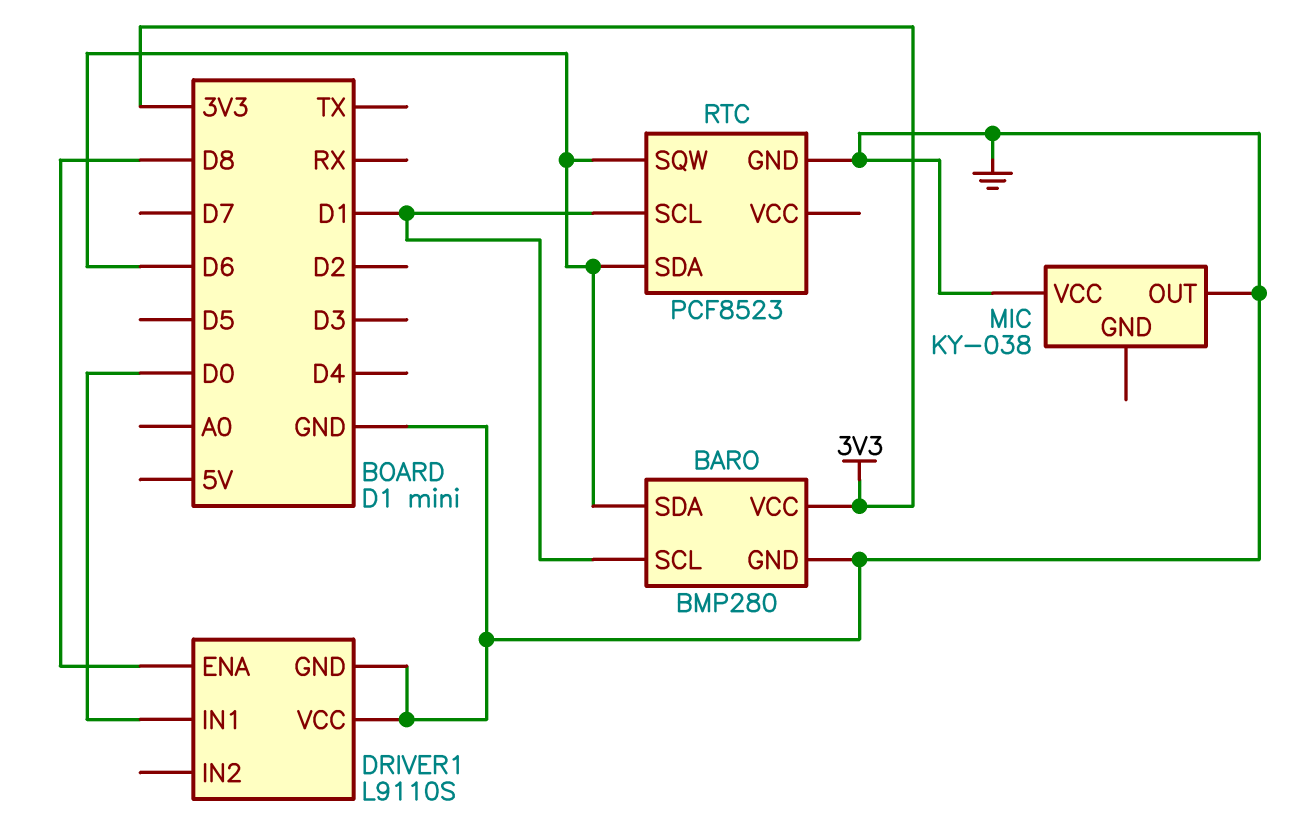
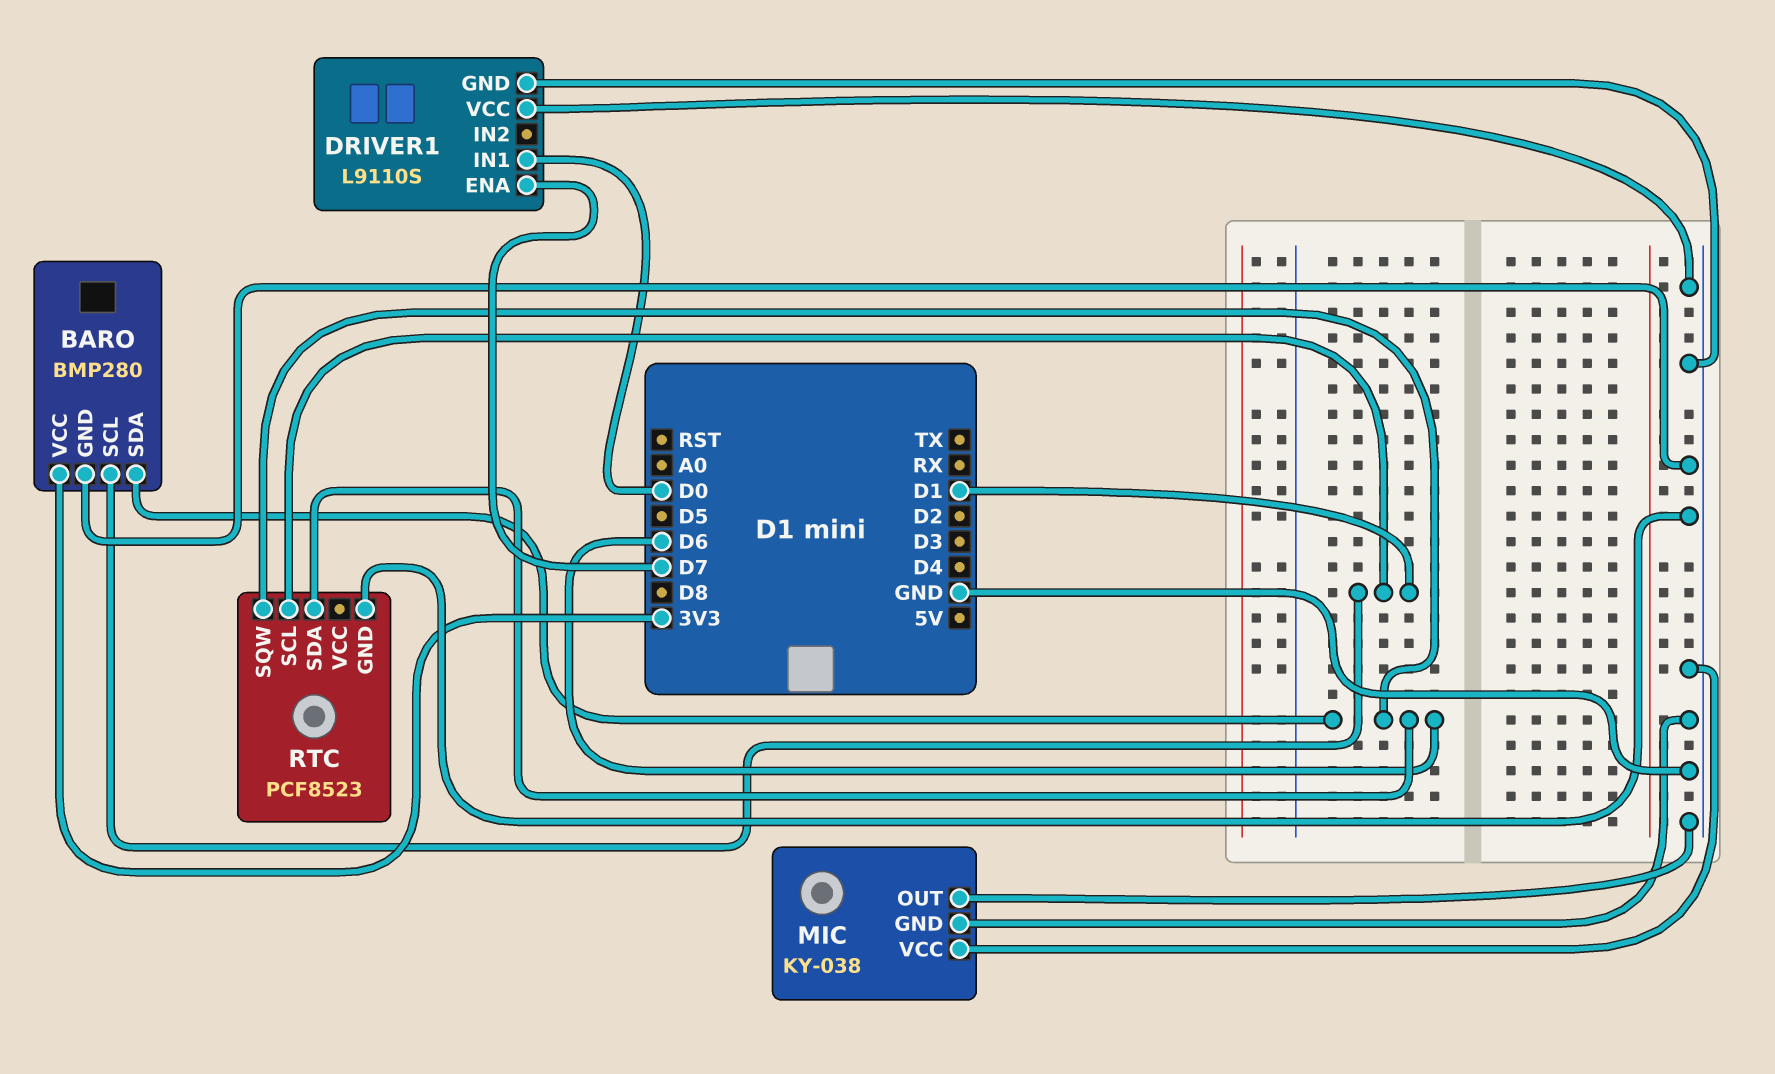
DRIVER1 pin ENA: D8 -> D7
MIC pin GND: none -> GND

